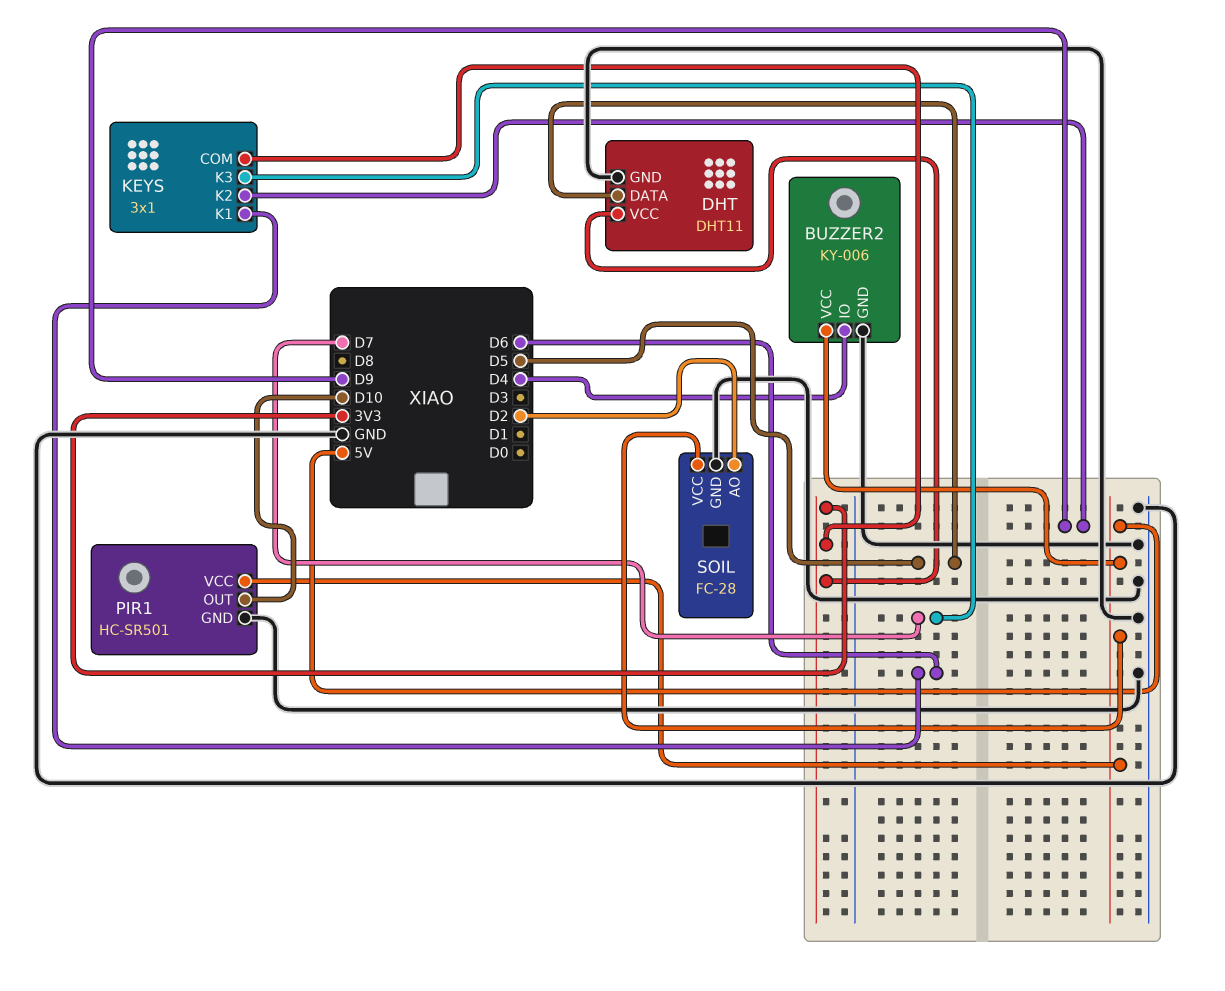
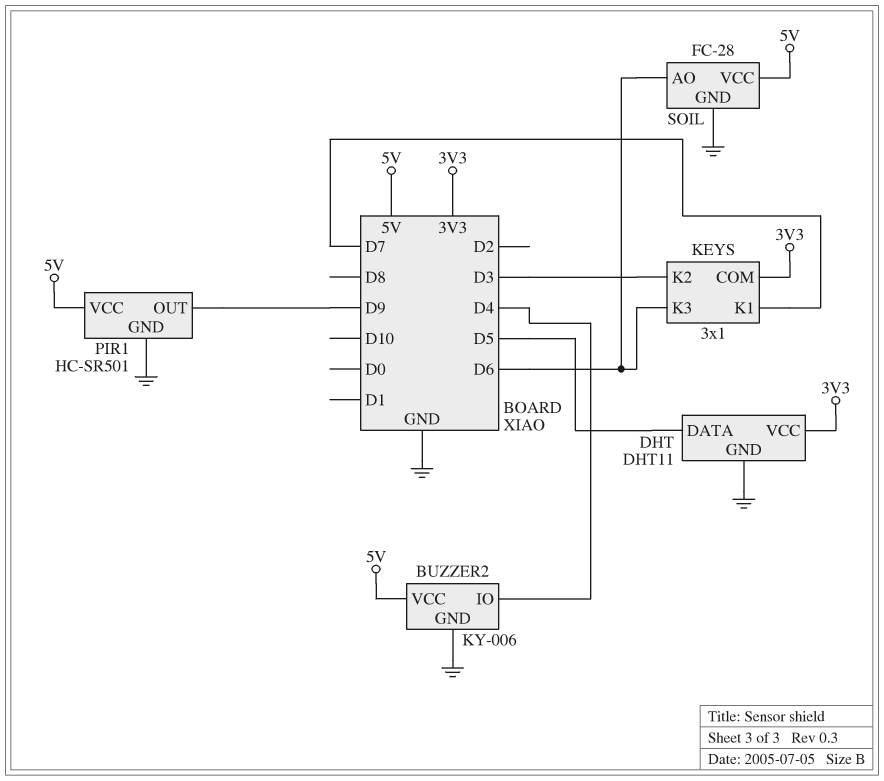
KEYS pin K1: D6 -> D7
KEYS pin K2: D9 -> D3
KEYS pin K3: D7 -> D6
PIR1 pin OUT: D10 -> D9
SOIL pin AO: D2 -> D6

